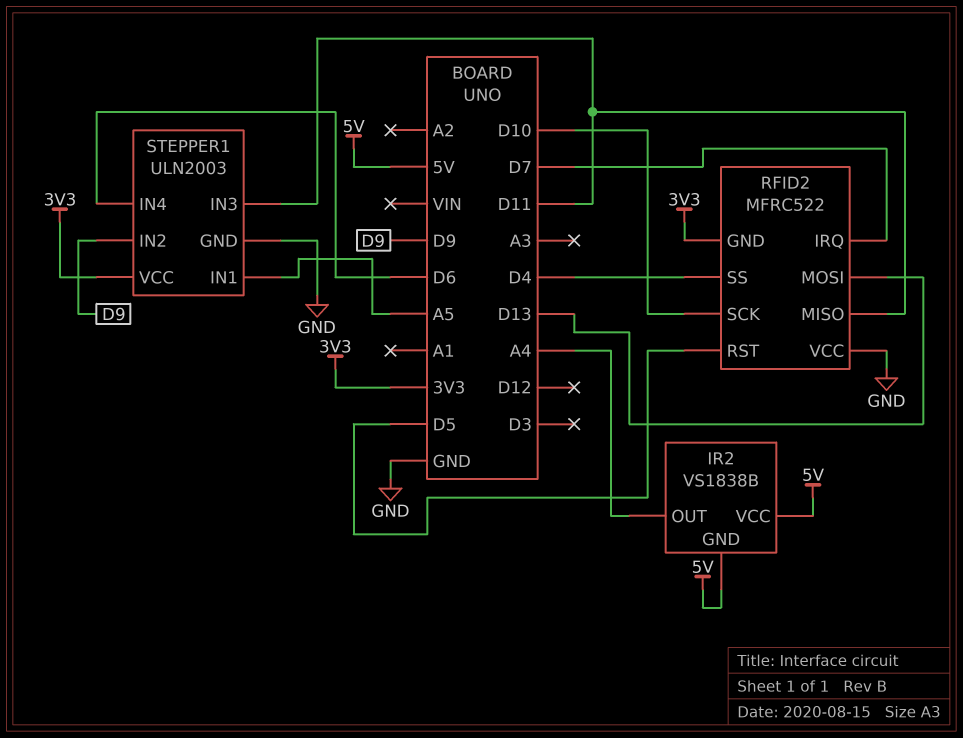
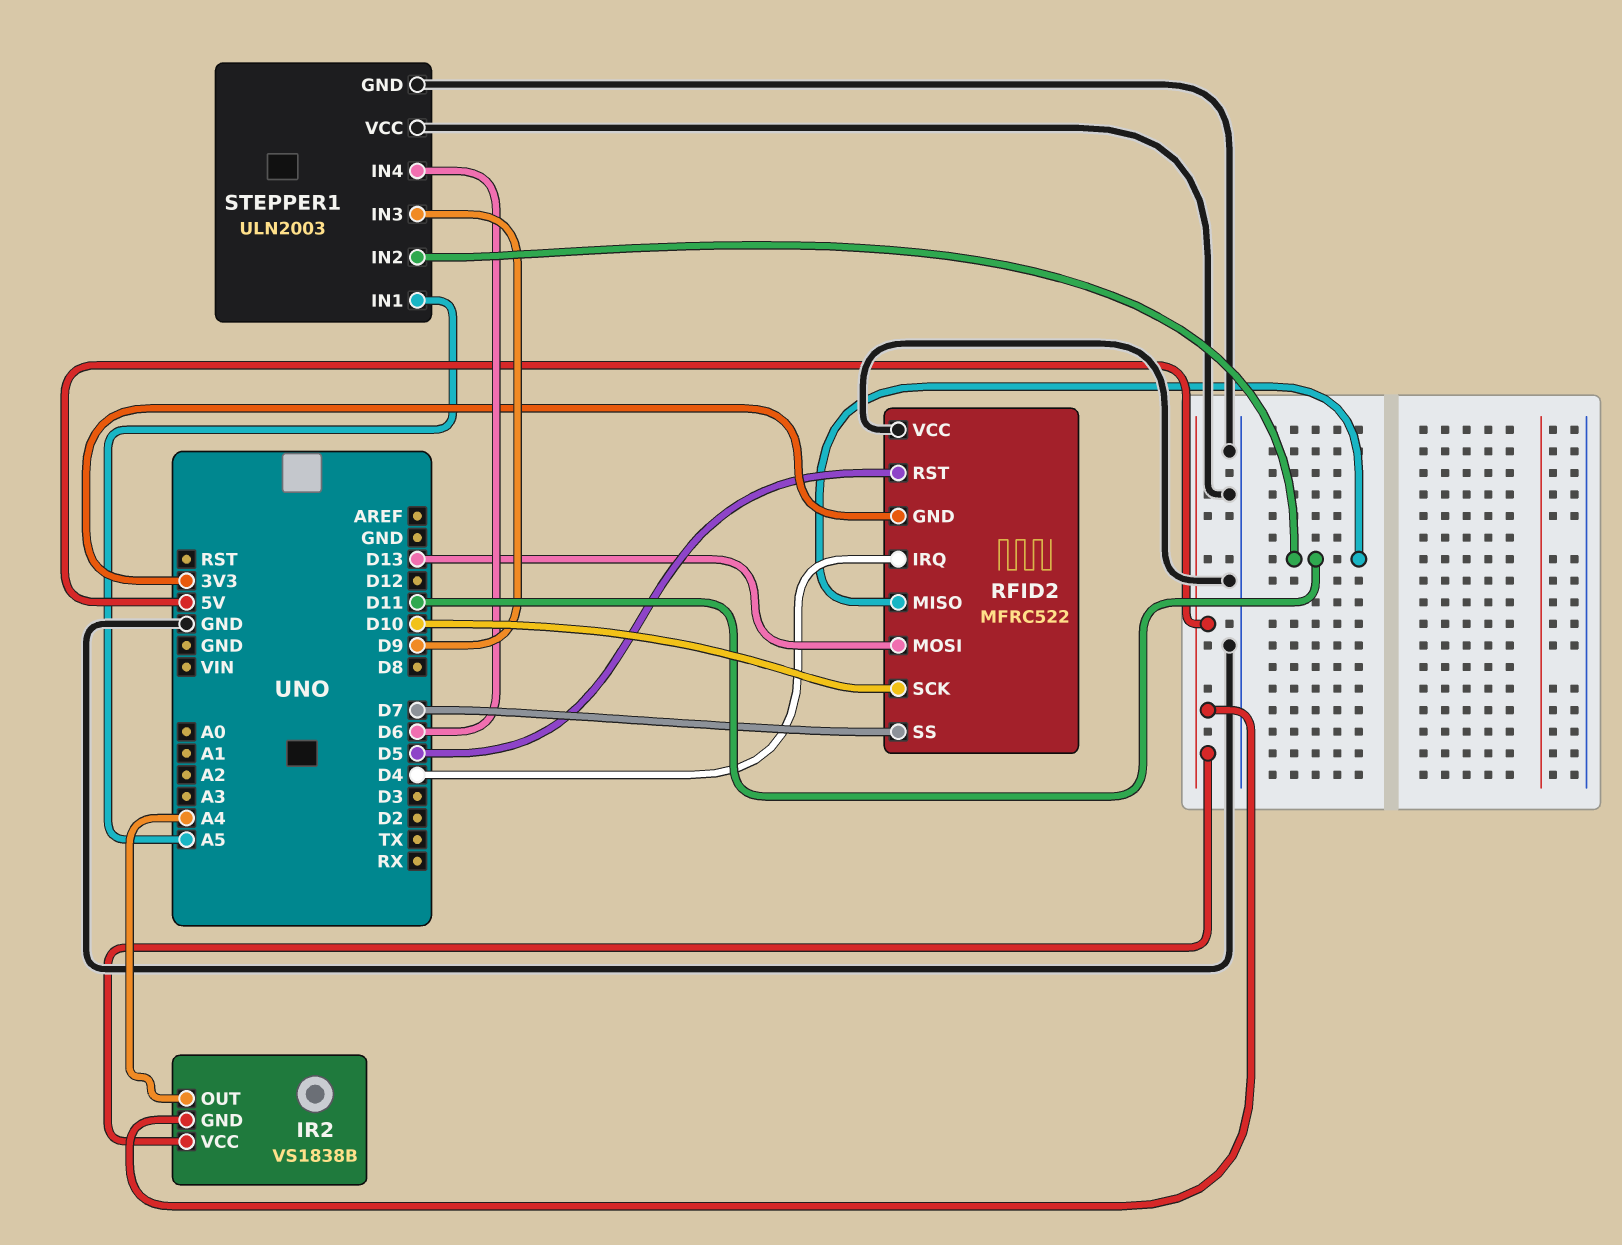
RFID2 pin IRQ: D7 -> D4
RFID2 pin SS: D4 -> D7
STEPPER1 pin IN2: D9 -> D11
STEPPER1 pin IN3: D11 -> D9
STEPPER1 pin VCC: 3V3 -> GND

